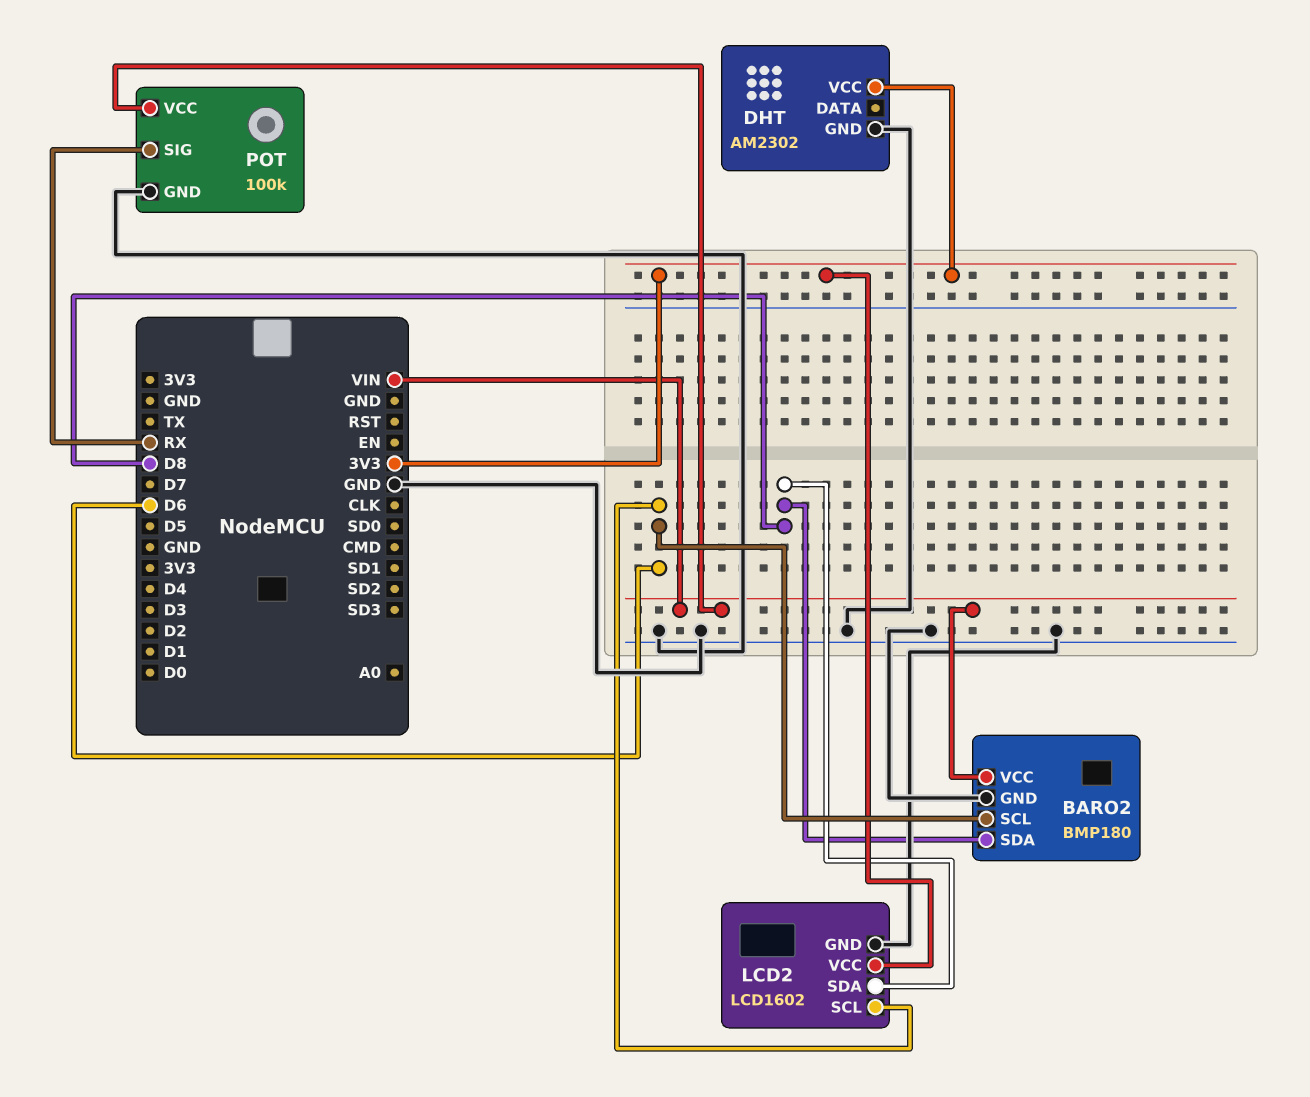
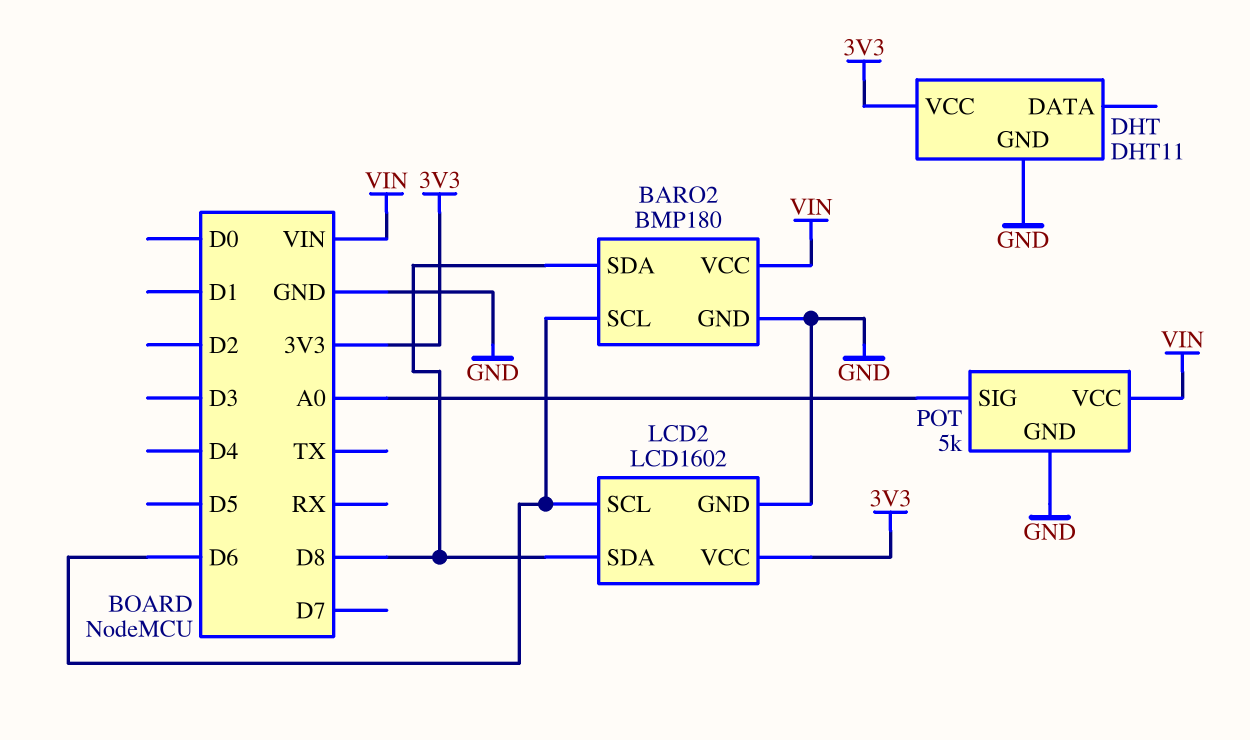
DHT: AM2302 -> DHT11
POT: 100k -> 5k
POT pin SIG: RX -> A0

